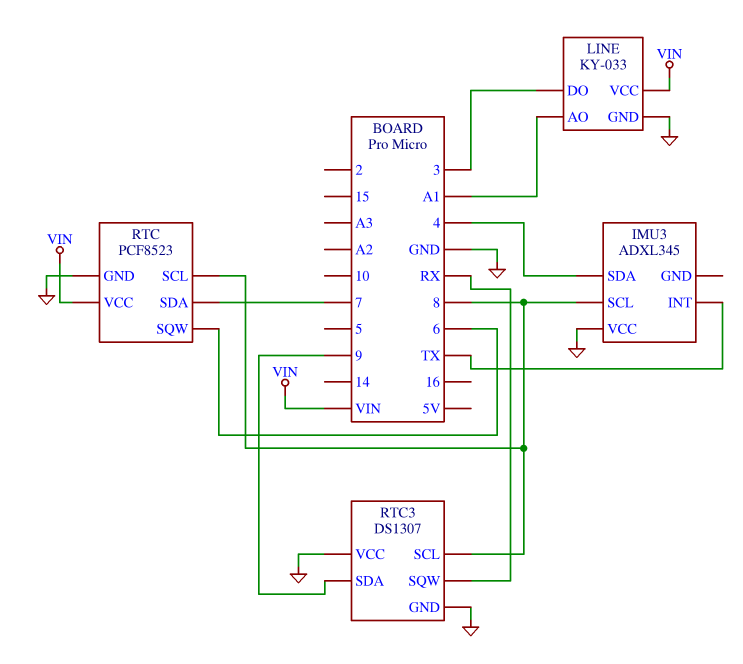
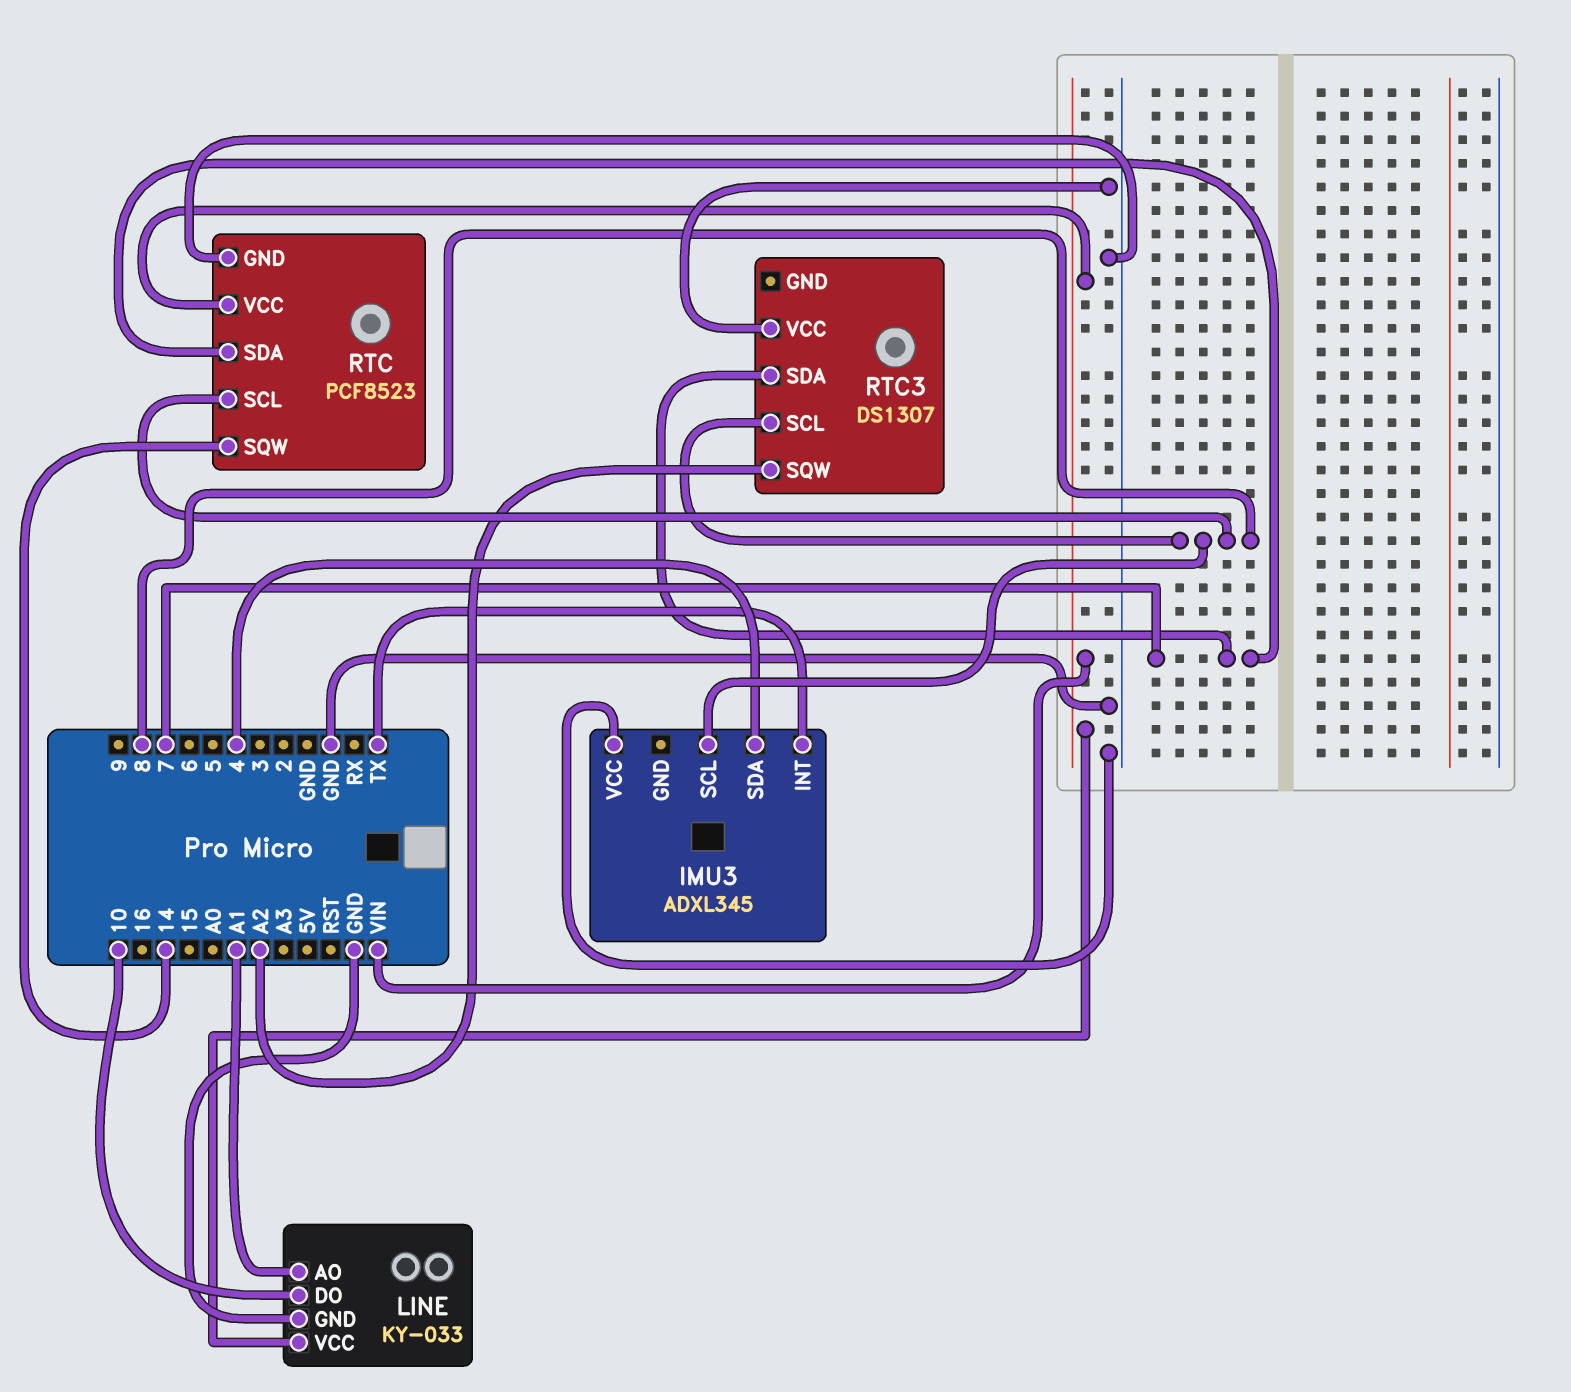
LINE pin DO: 3 -> 10
RTC pin SQW: 6 -> 14
RTC3 pin GND: GND -> none
RTC3 pin SDA: 9 -> 7
RTC3 pin SQW: RX -> A2

